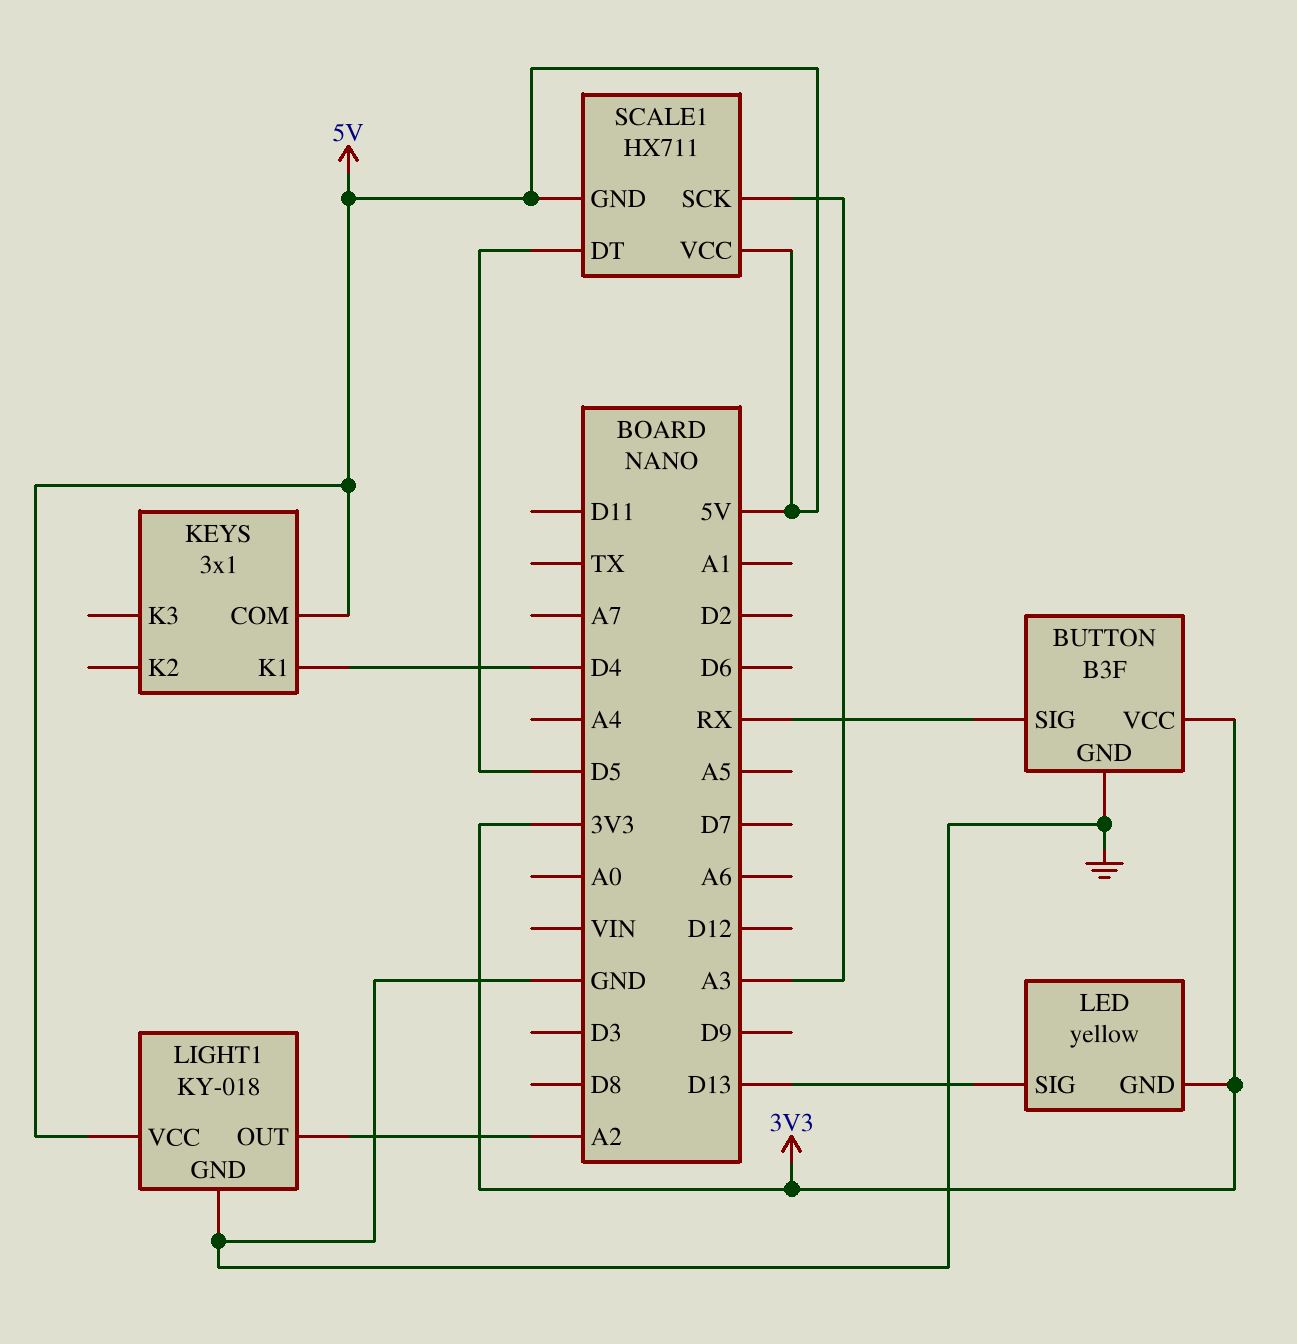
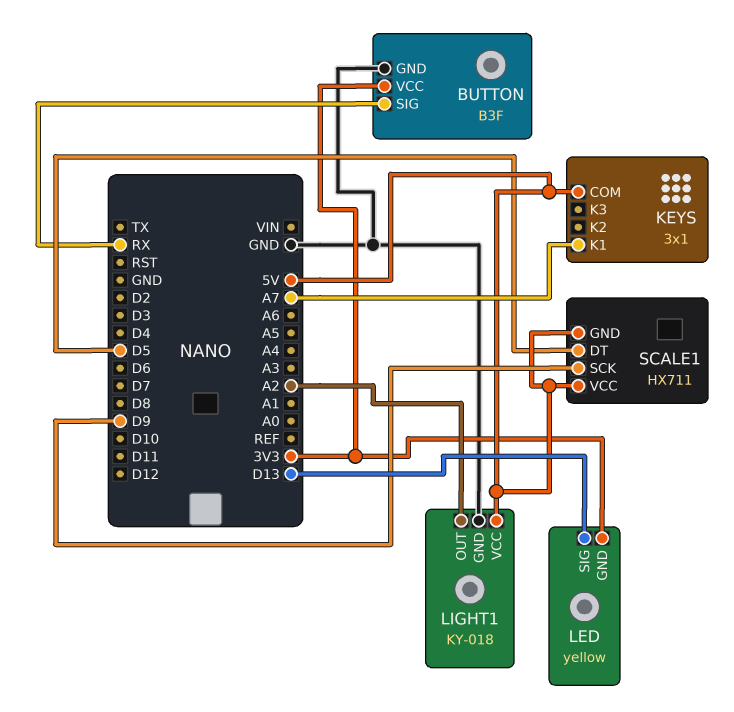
KEYS pin K1: D4 -> A7
SCALE1 pin SCK: A3 -> D9

